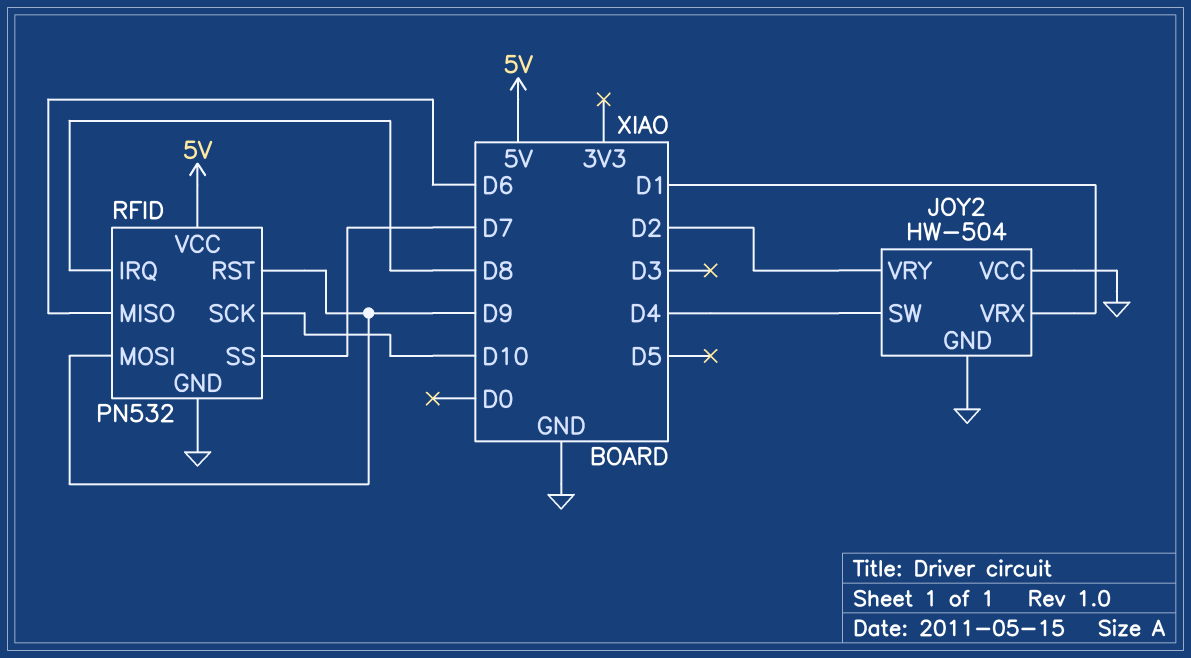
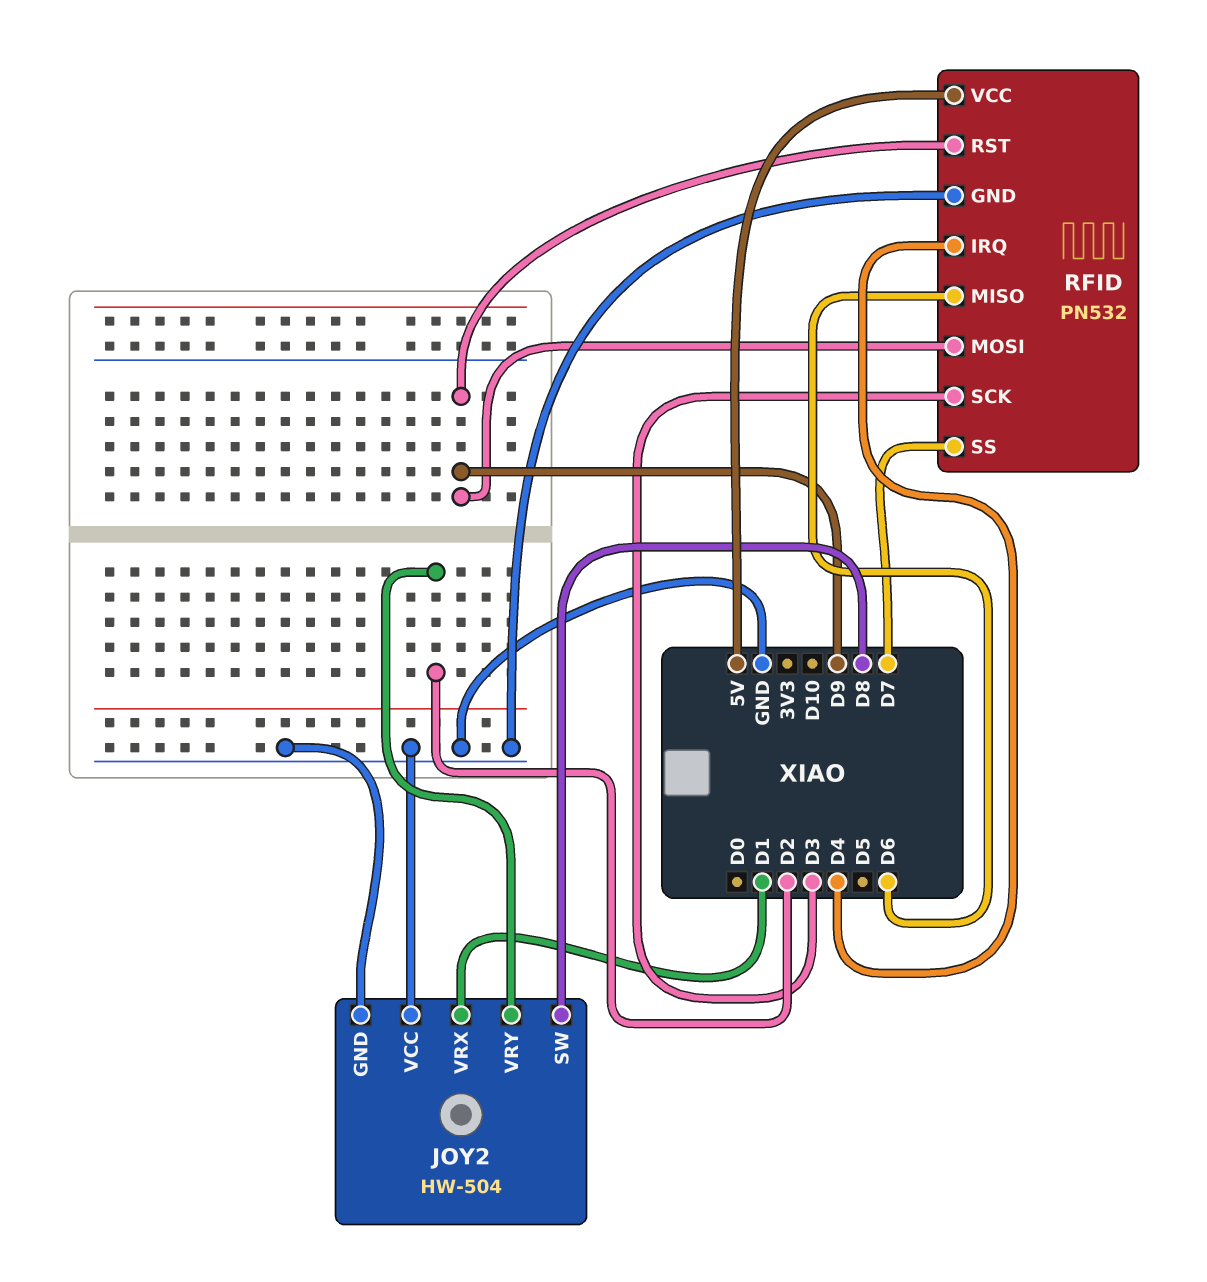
JOY2 pin SW: D4 -> D8
RFID pin IRQ: D8 -> D4
RFID pin SCK: D10 -> D3

